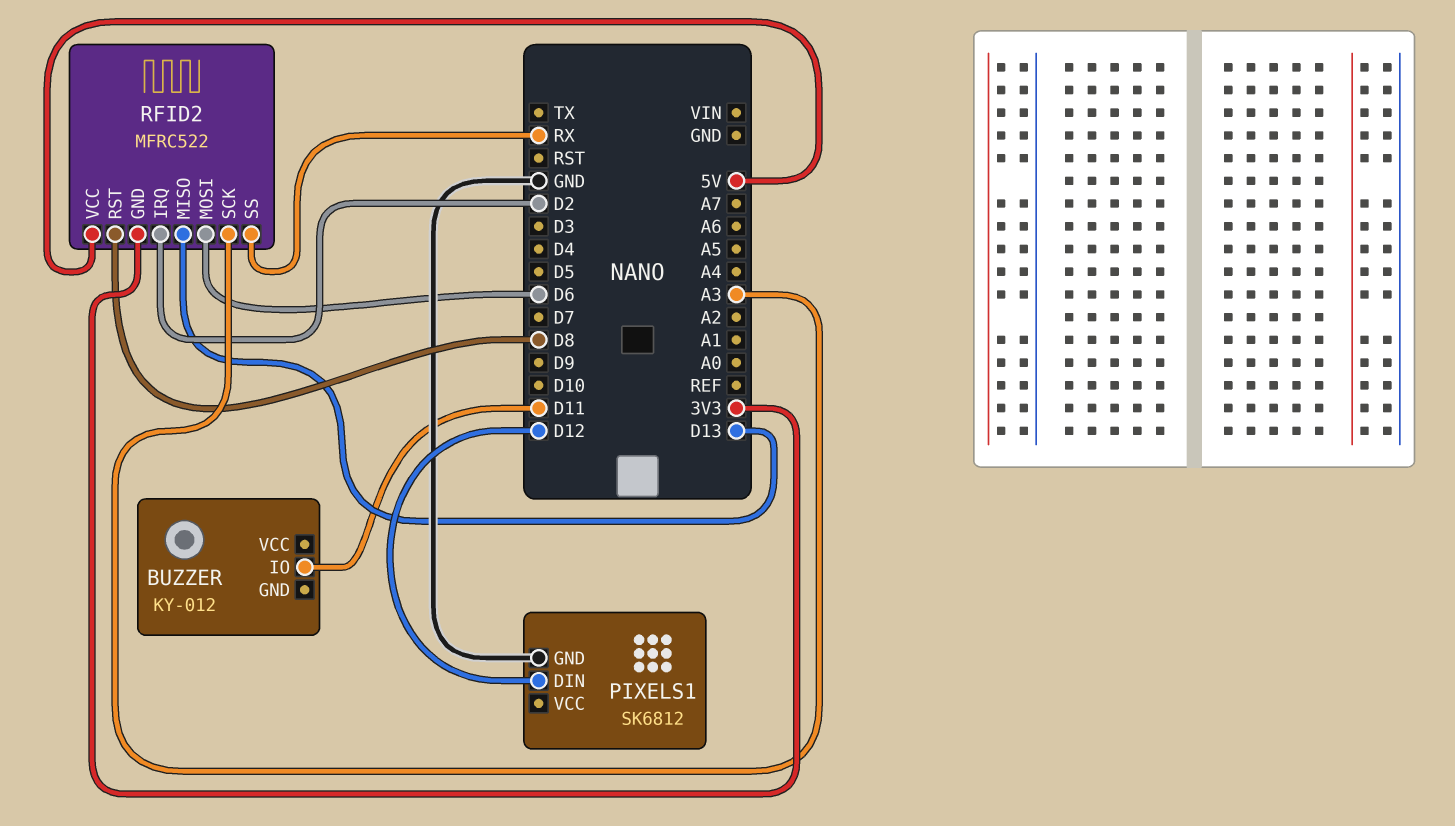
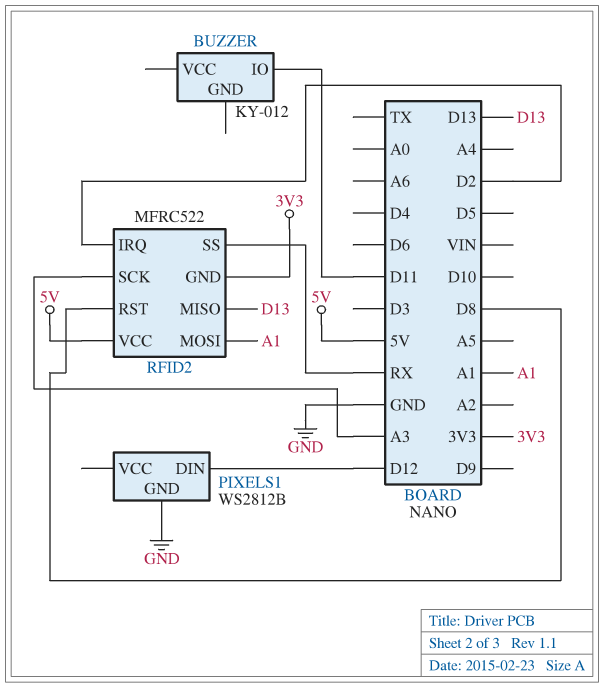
PIXELS1: SK6812 -> WS2812B
RFID2 pin MOSI: D6 -> A1

